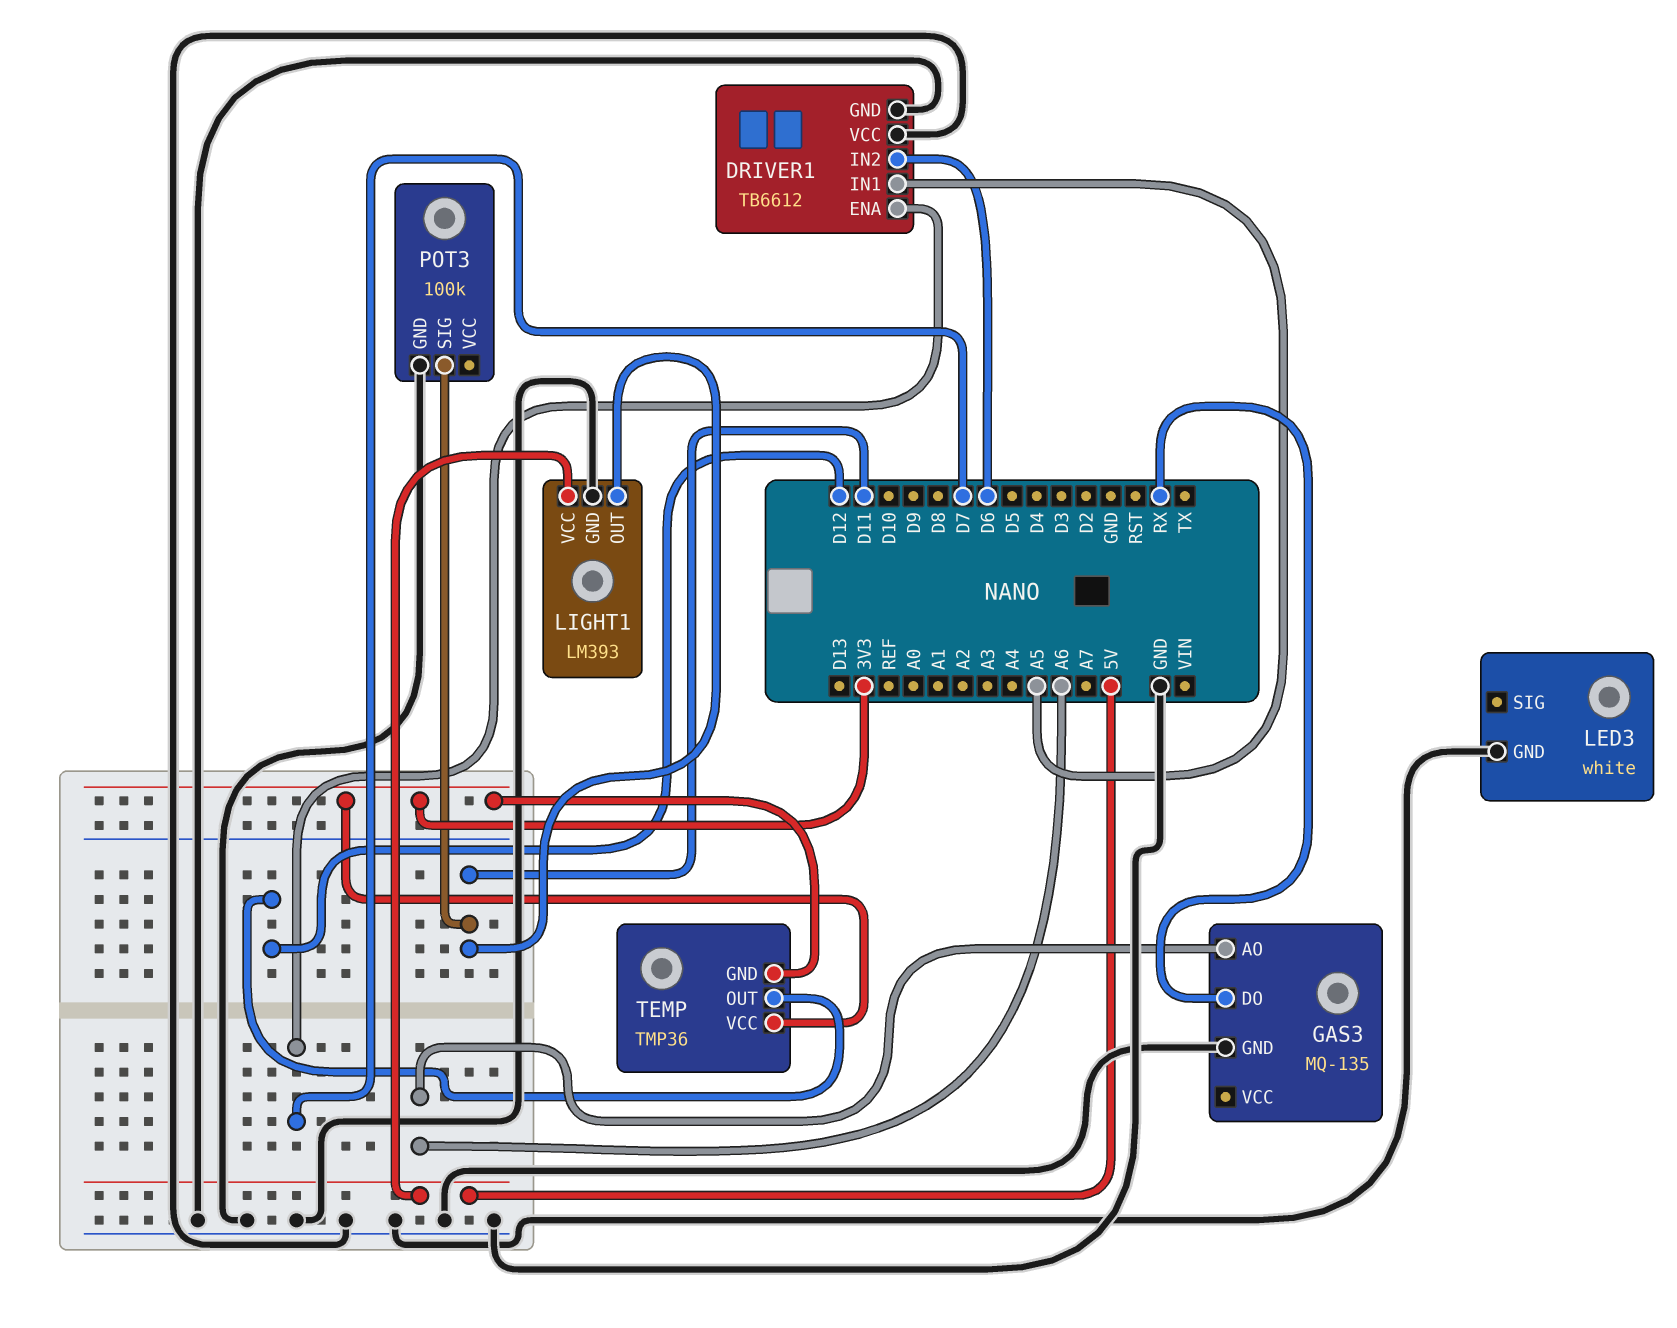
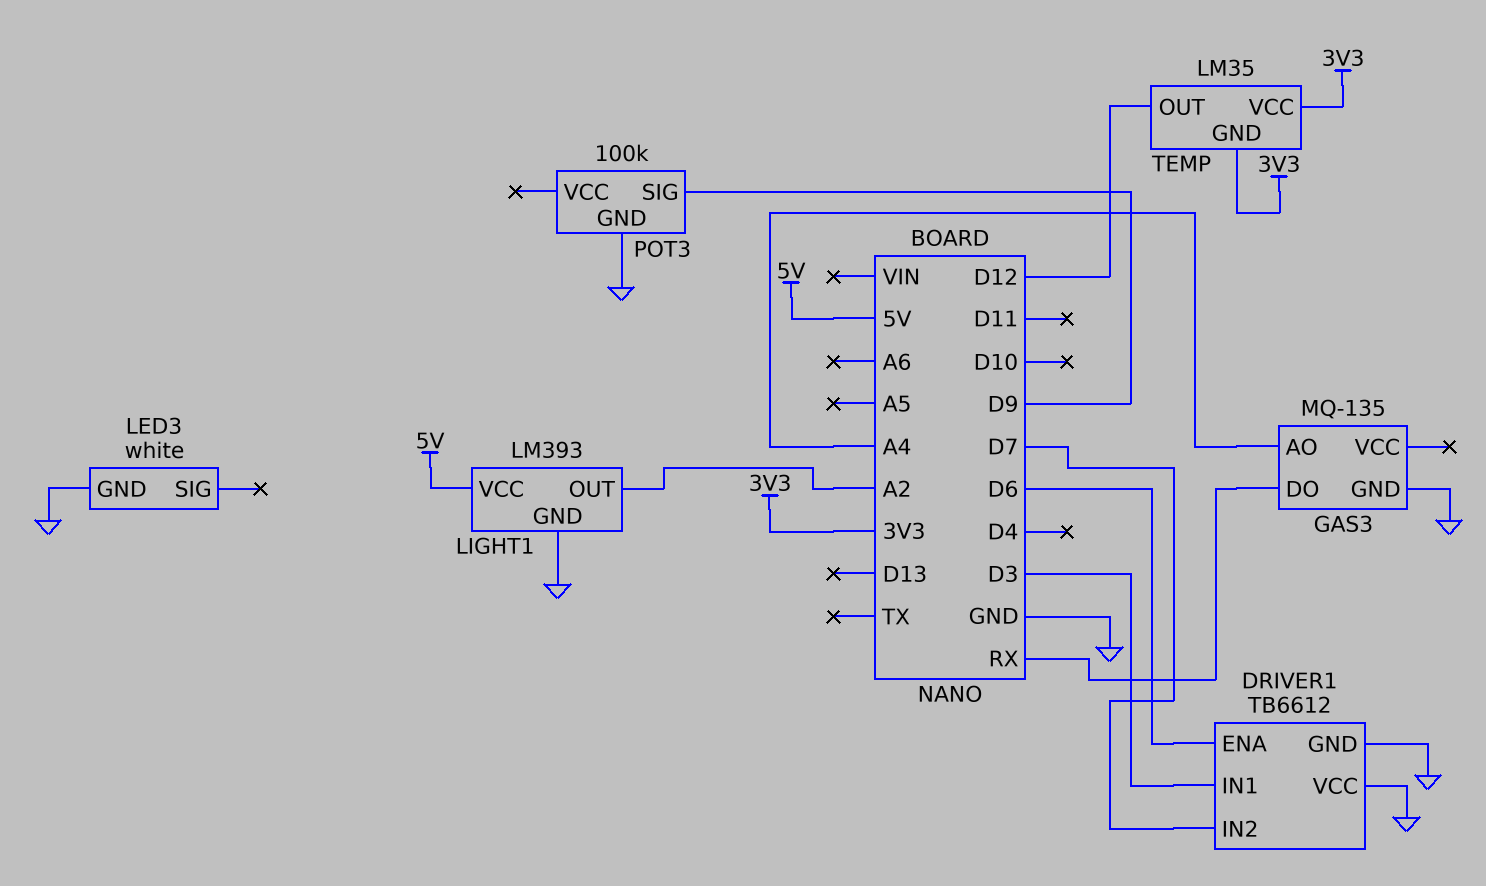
DRIVER1 pin ENA: D7 -> D6
DRIVER1 pin IN1: A5 -> D3
DRIVER1 pin IN2: D6 -> D7
GAS3 pin AO: A6 -> A4
LIGHT1 pin OUT: D11 -> A2
POT3 pin SIG: D11 -> D9
TEMP: TMP36 -> LM35

